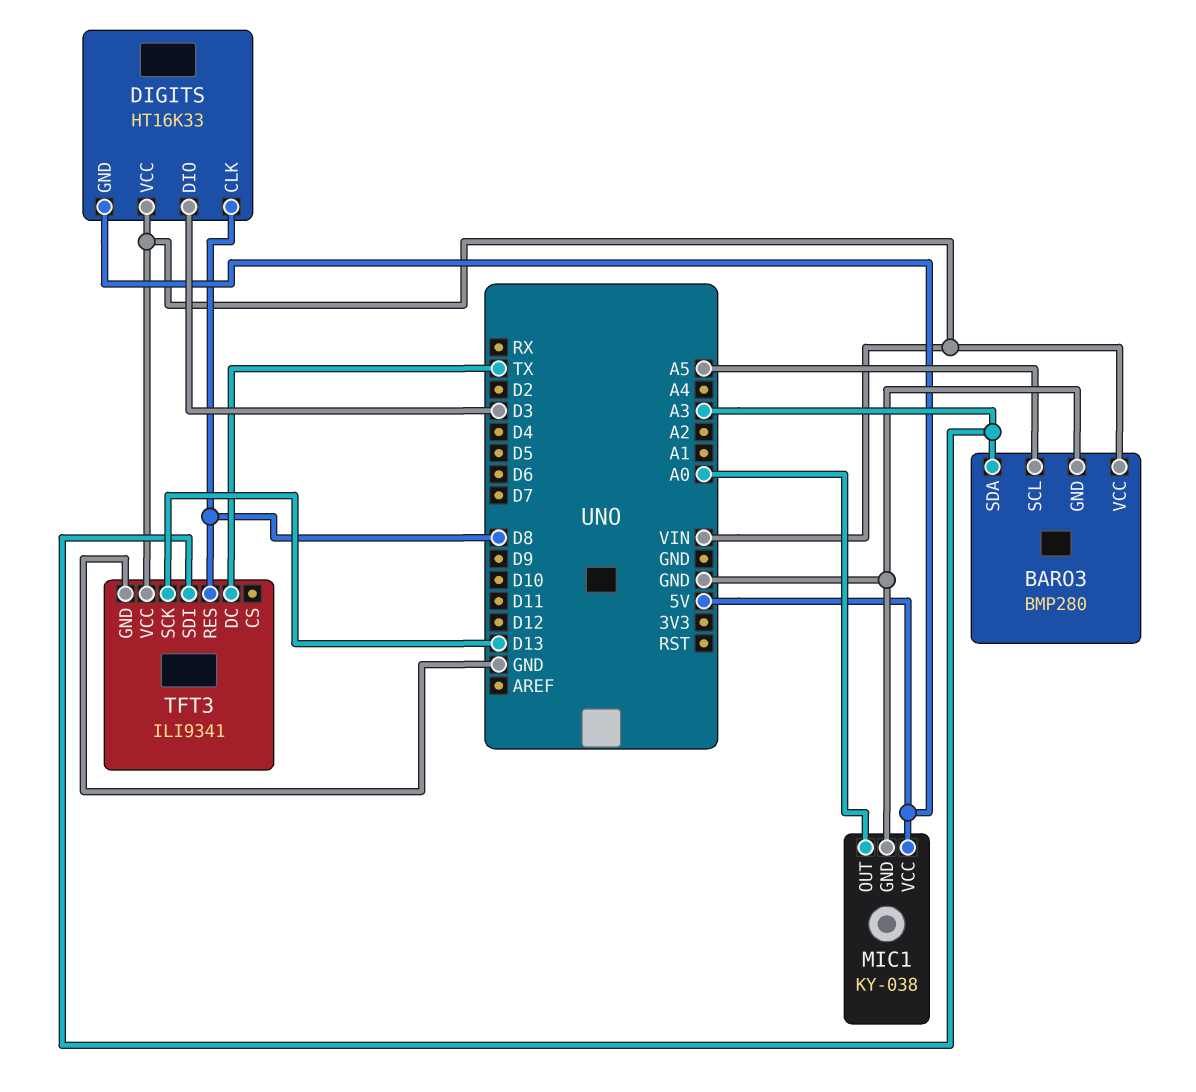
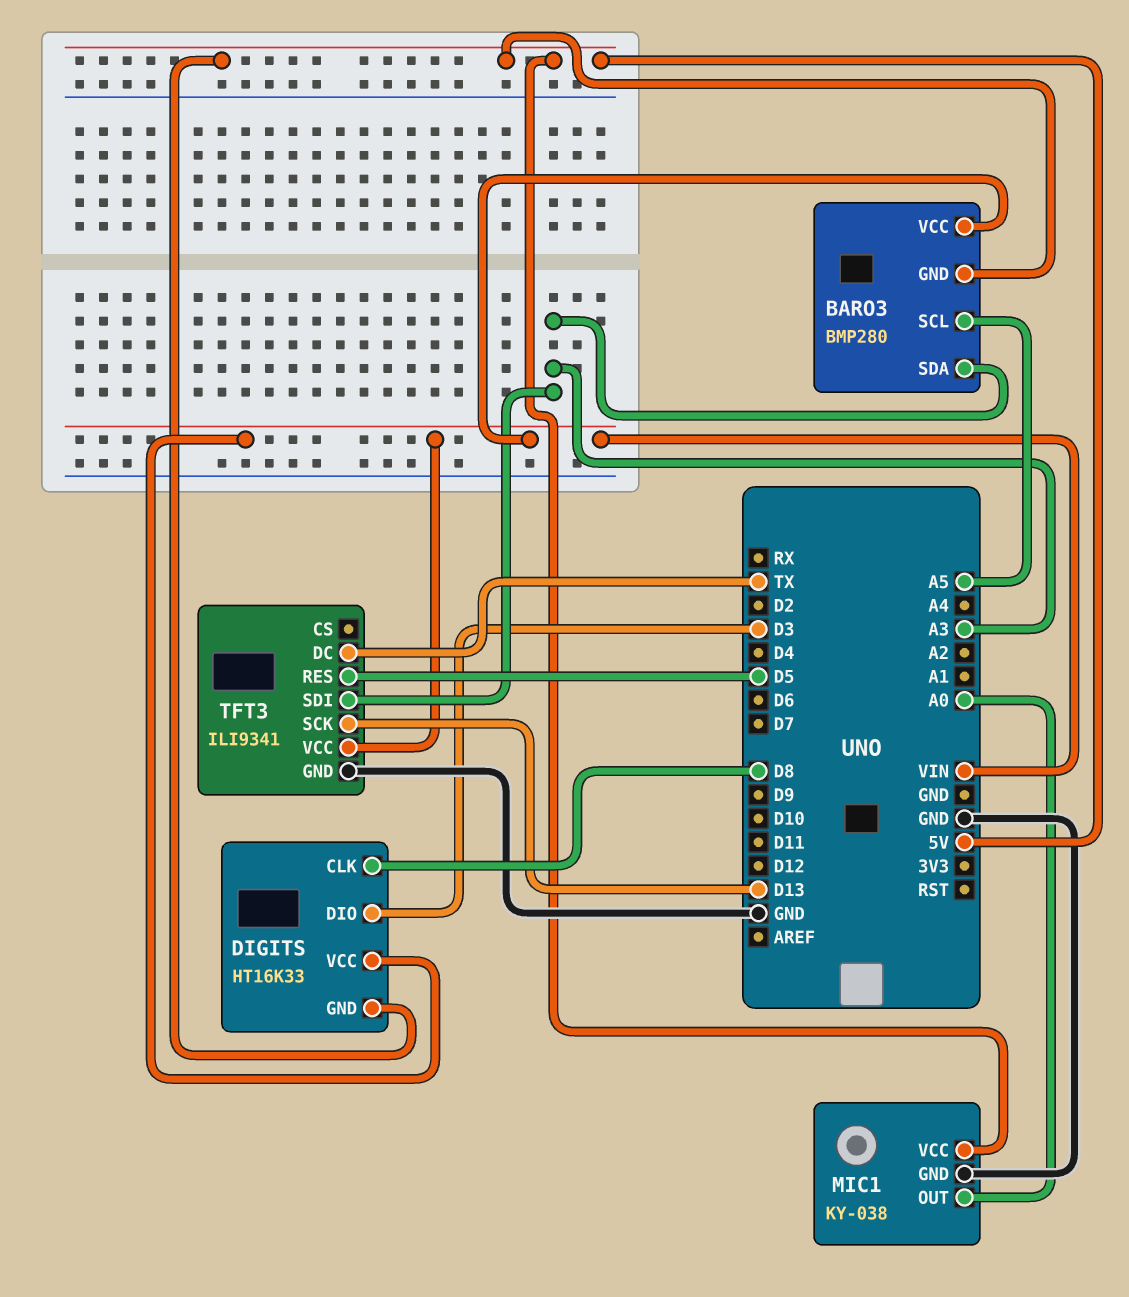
BARO3 pin GND: GND -> 5V
TFT3 pin RES: D8 -> D5

